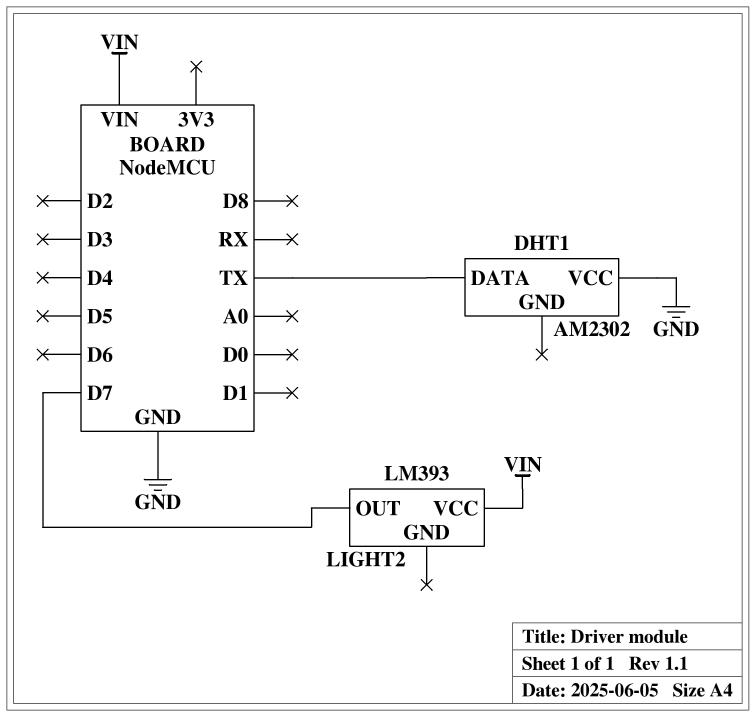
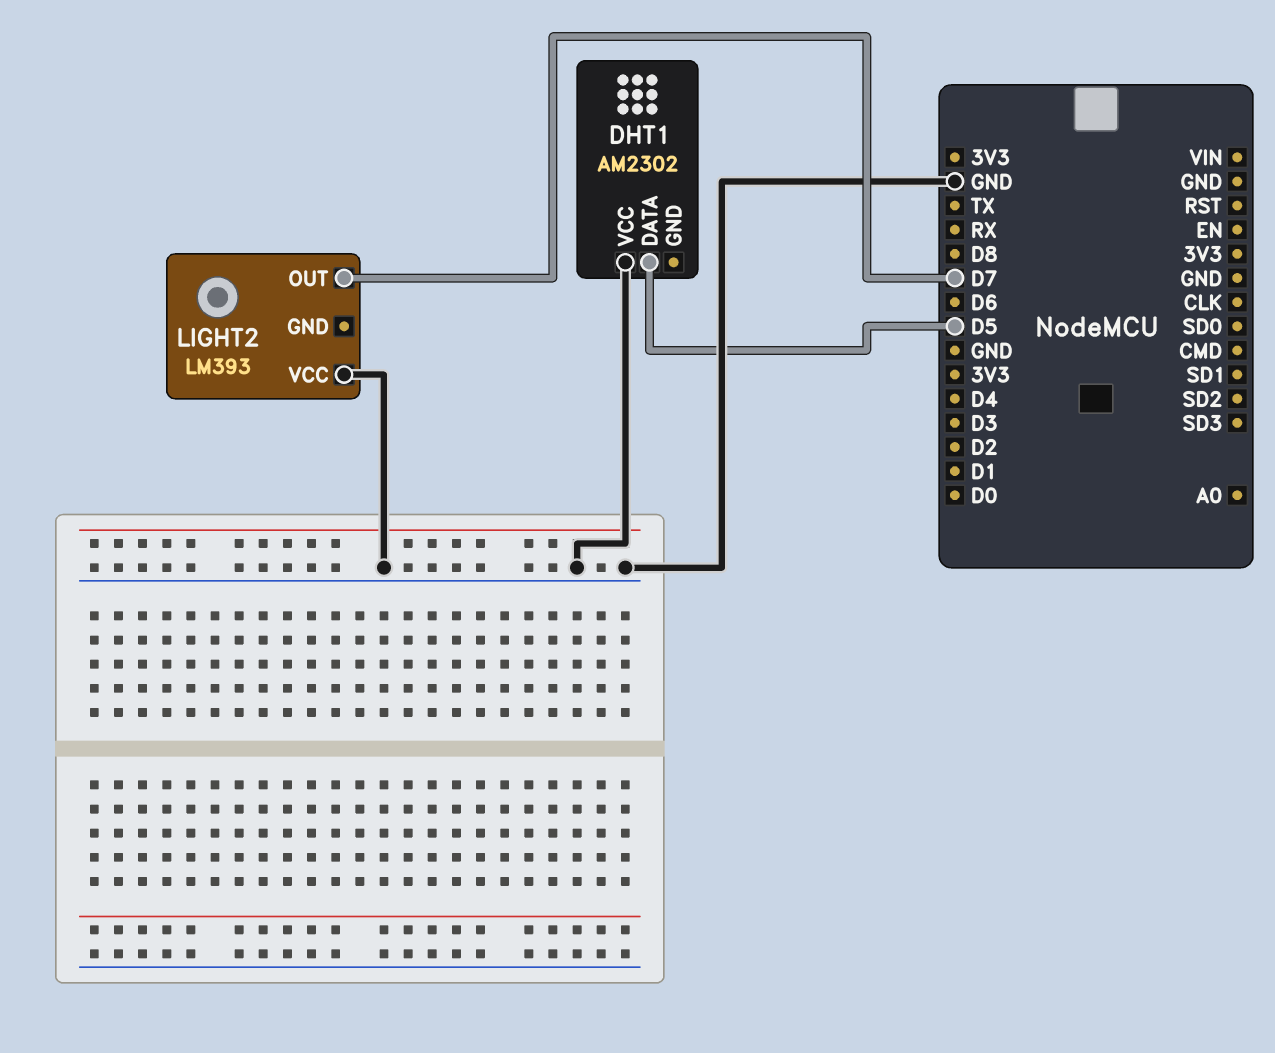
DHT1 pin DATA: TX -> D5
LIGHT2 pin VCC: VIN -> GND

